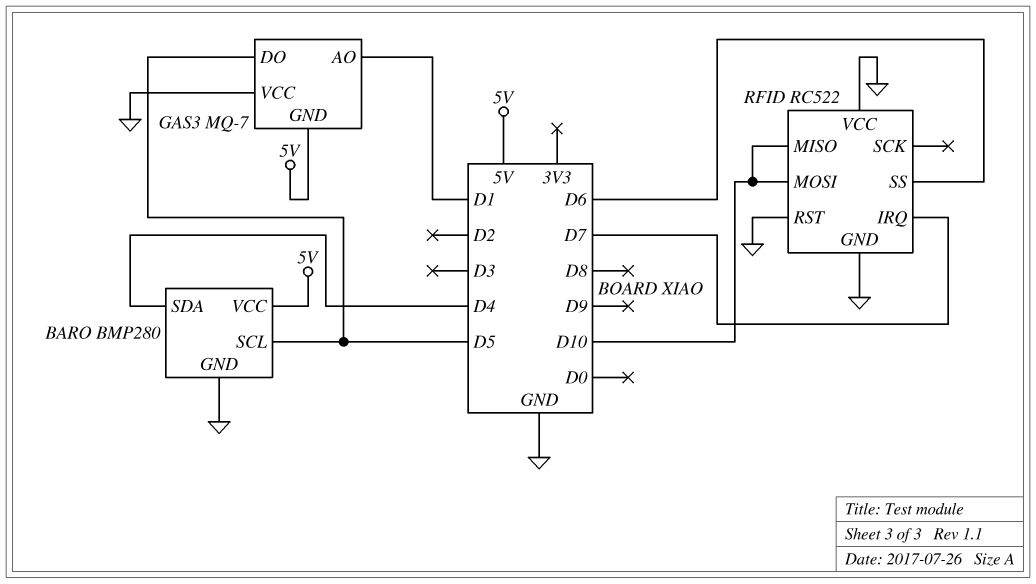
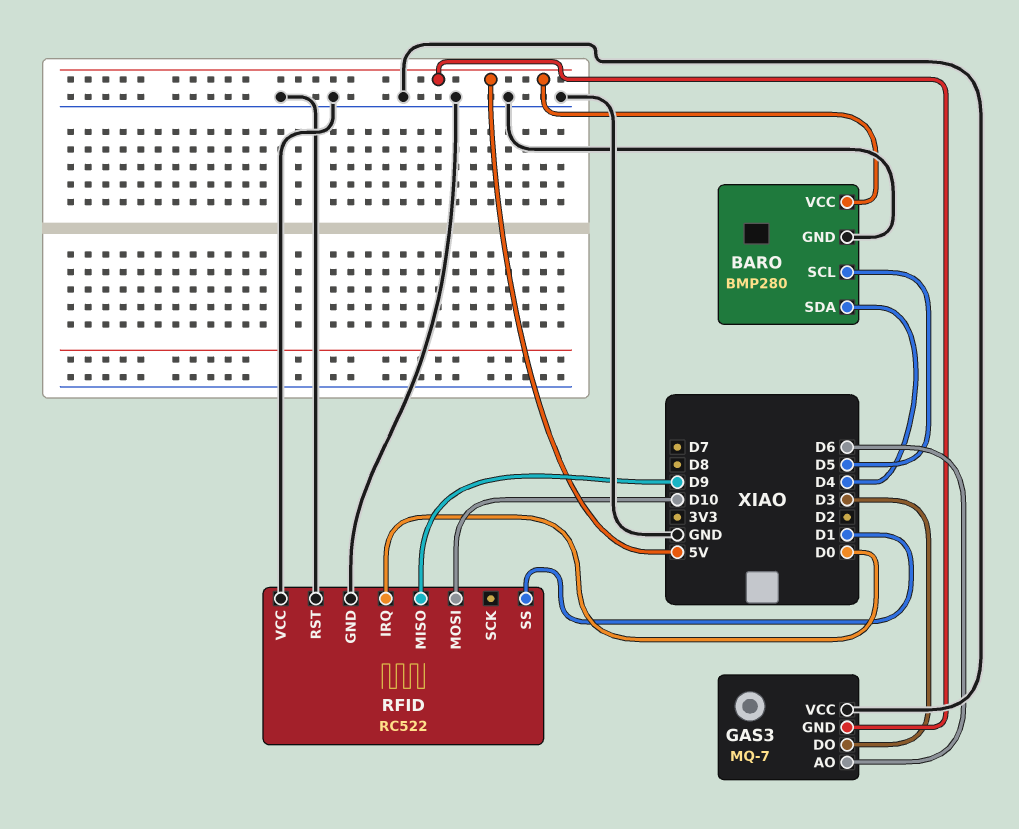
GAS3 pin AO: D1 -> D6
GAS3 pin DO: D5 -> D3
RFID pin IRQ: D7 -> D0
RFID pin MISO: D10 -> D9
RFID pin SS: D6 -> D1

